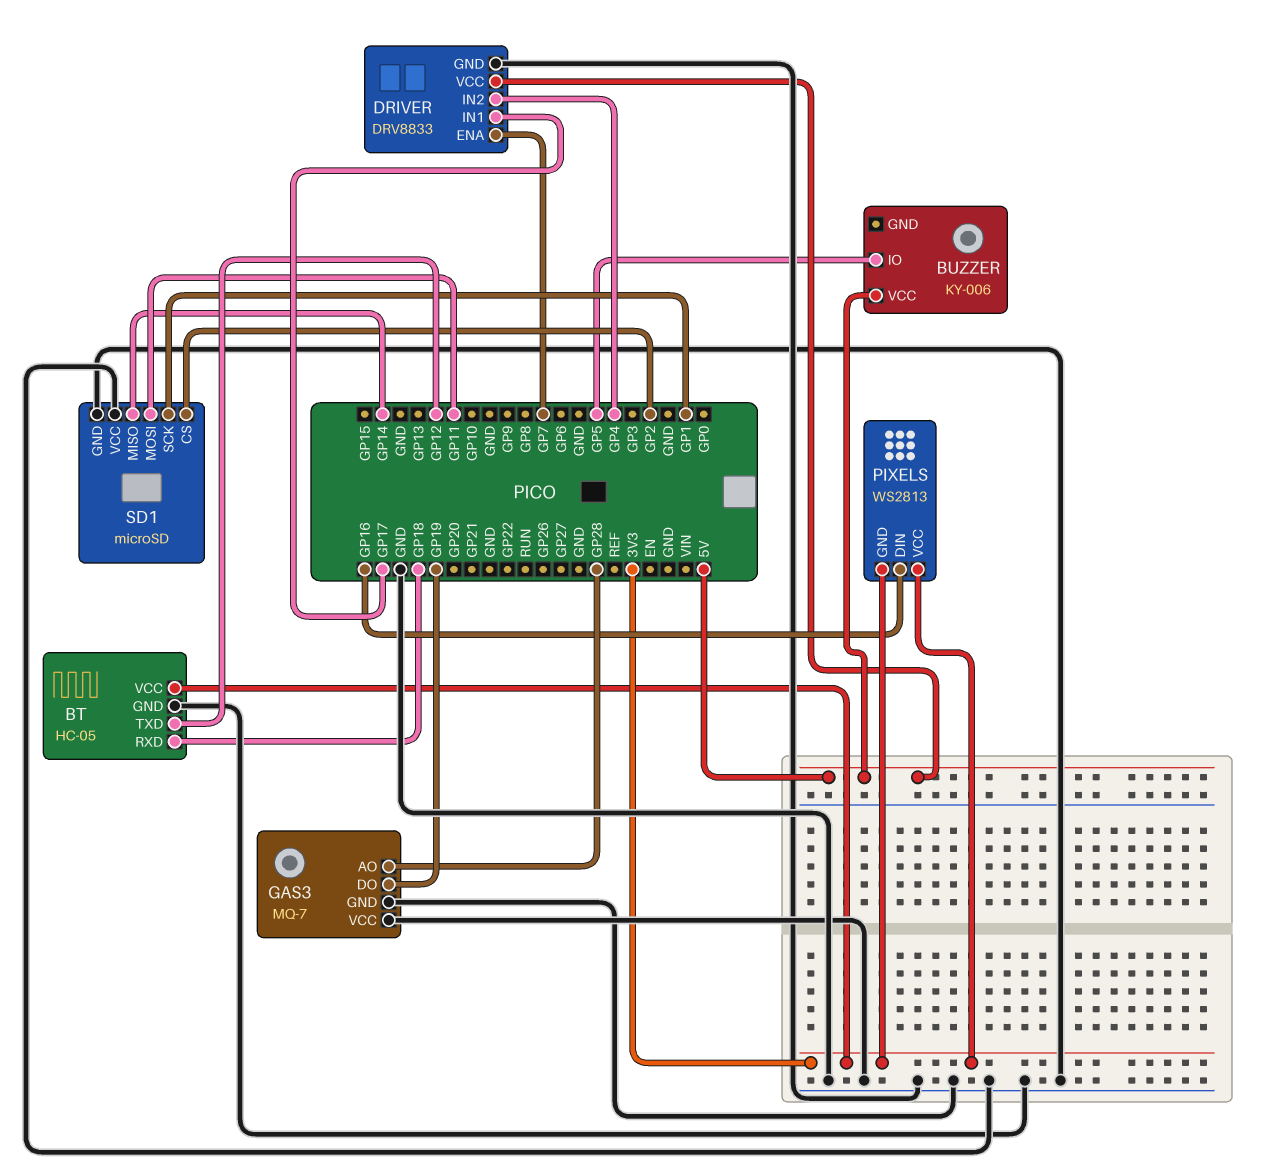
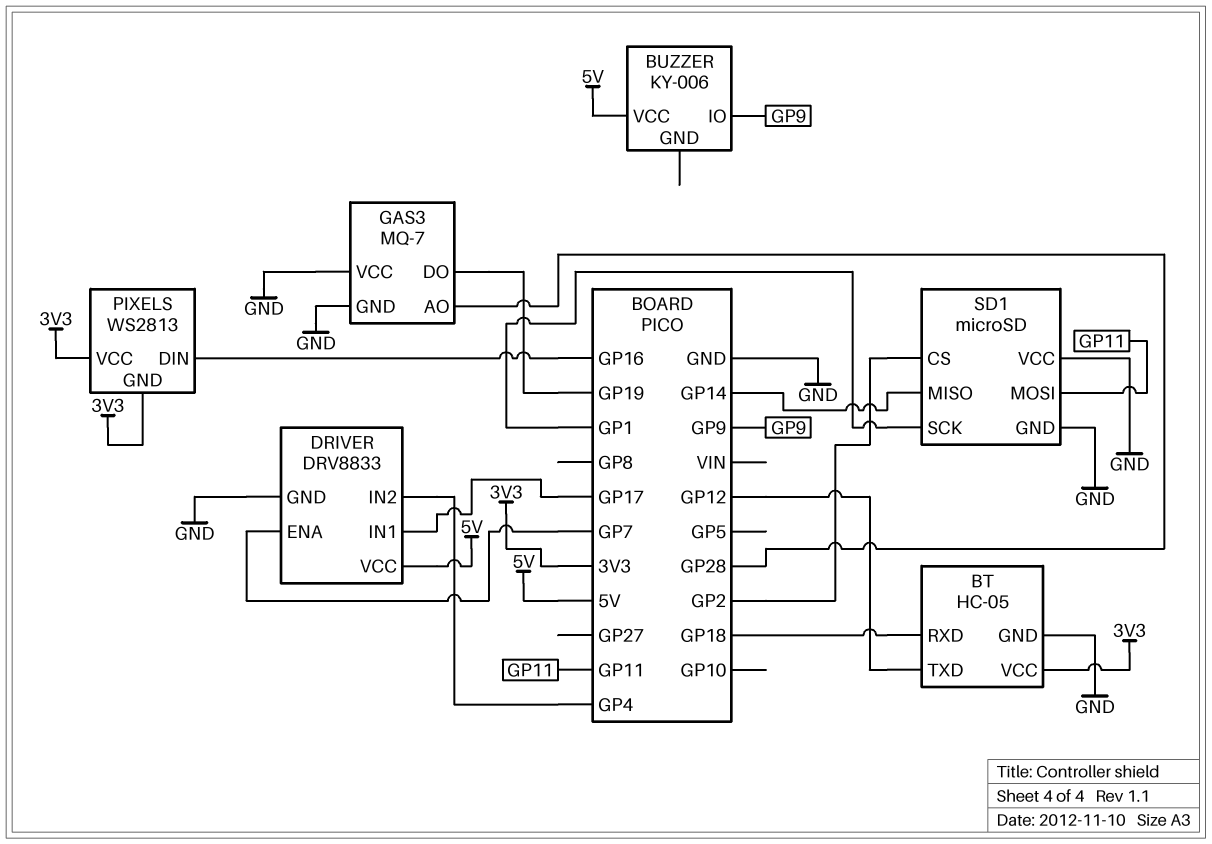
BUZZER pin IO: GP5 -> GP9

